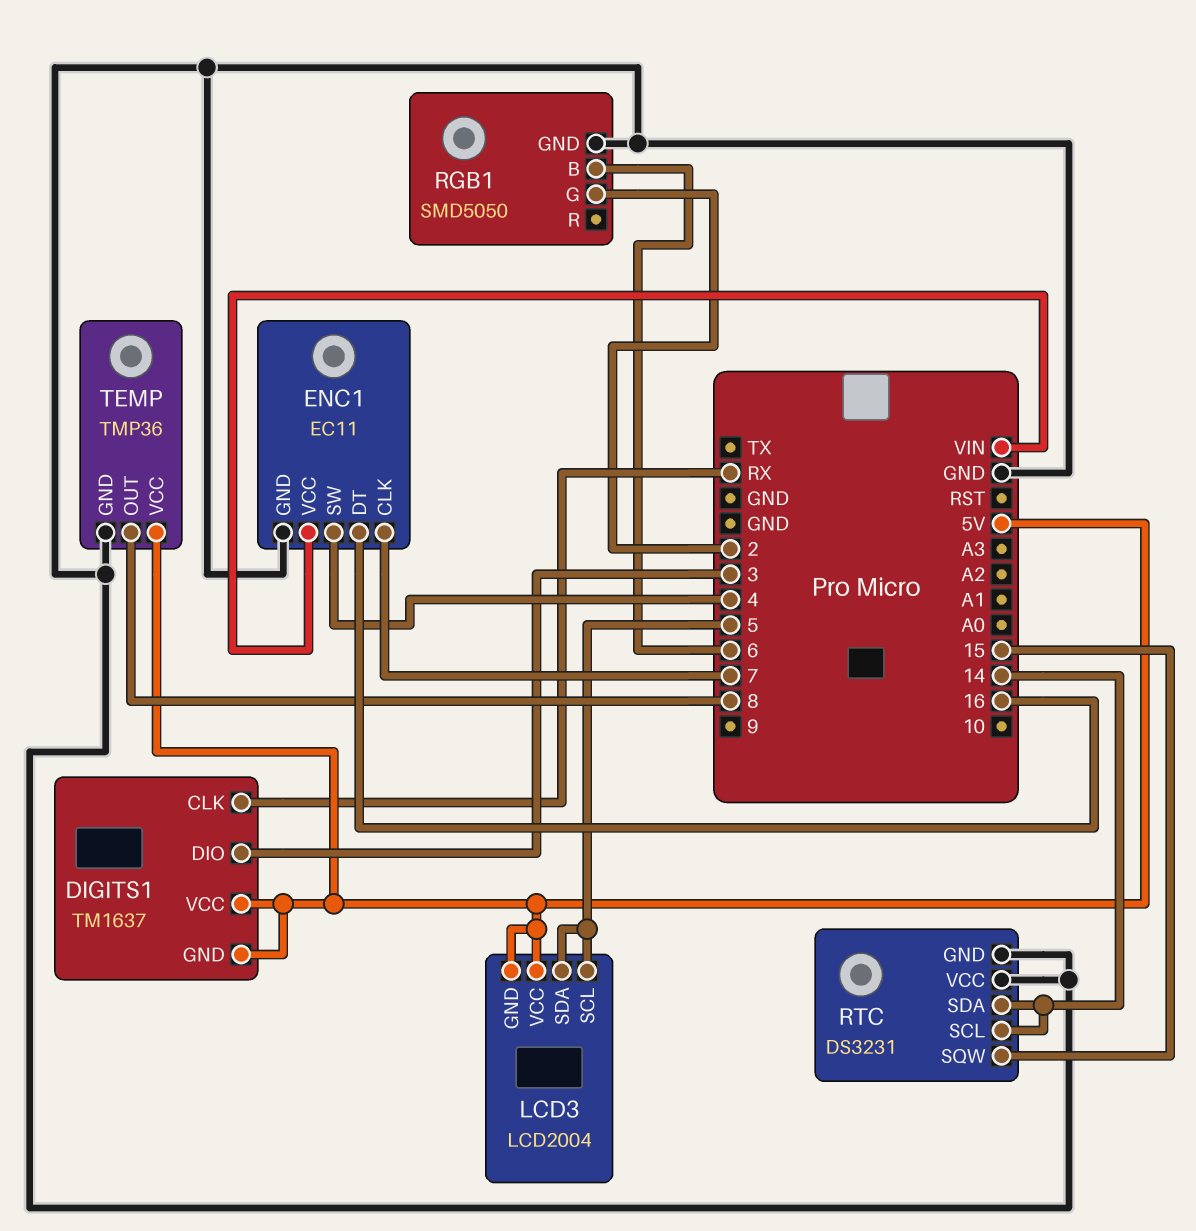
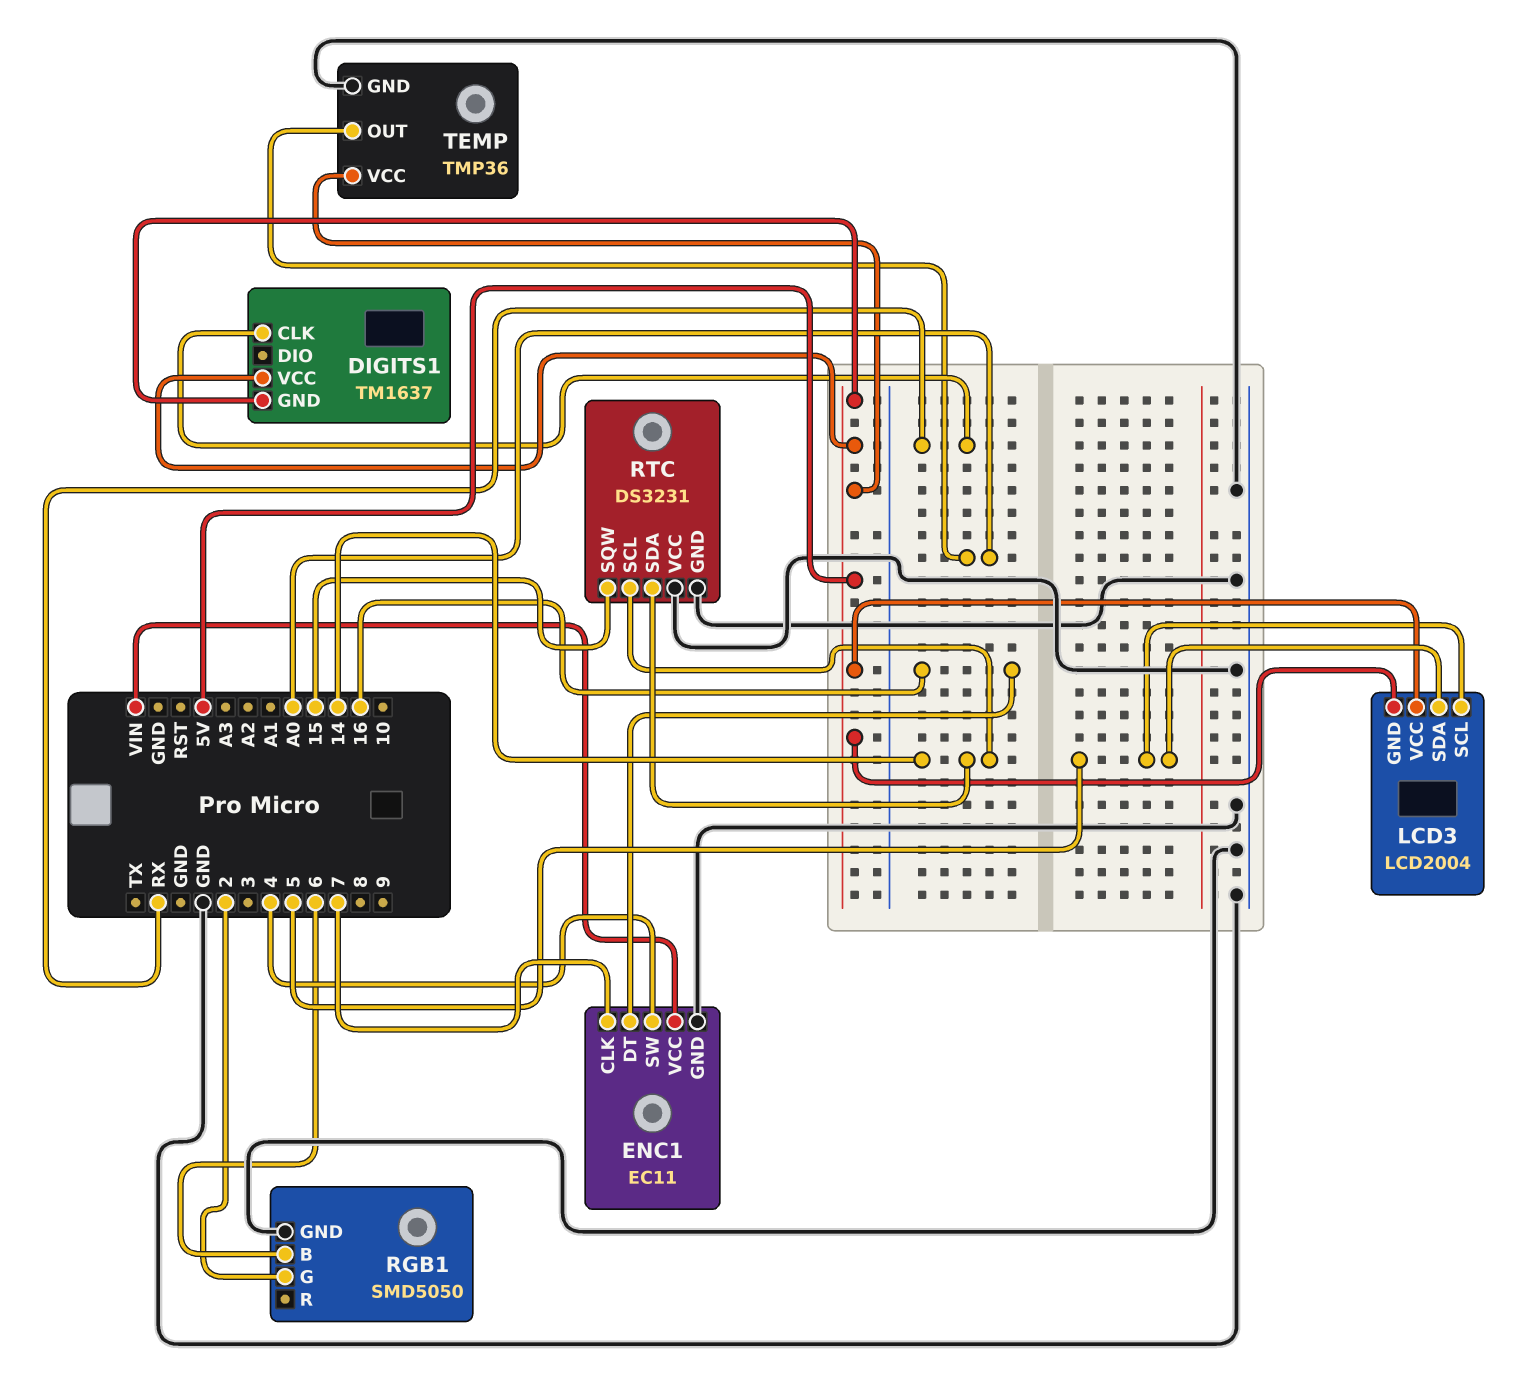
DIGITS1 pin DIO: 3 -> none
TEMP pin OUT: 8 -> A0

